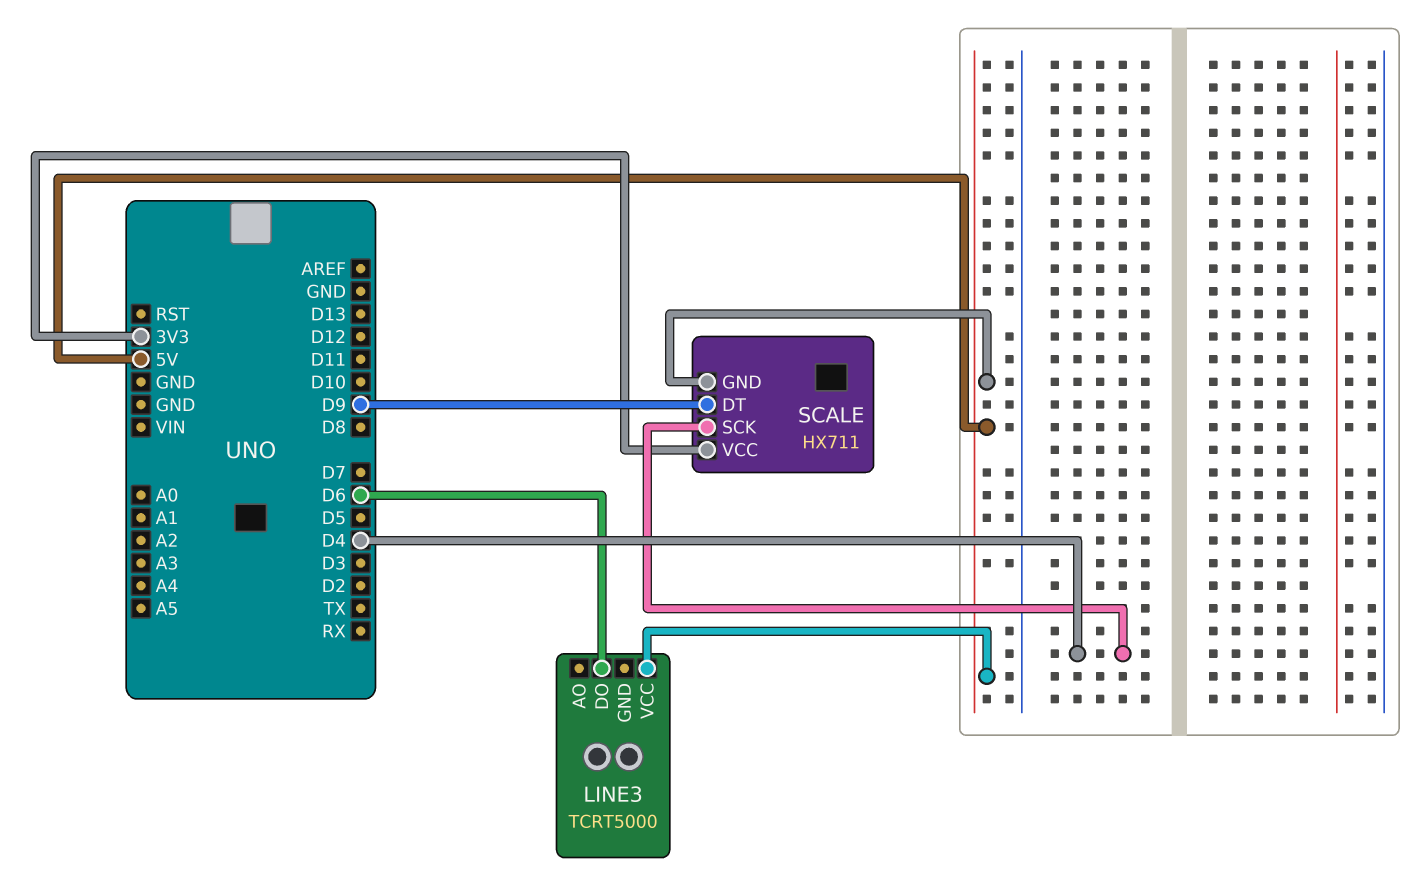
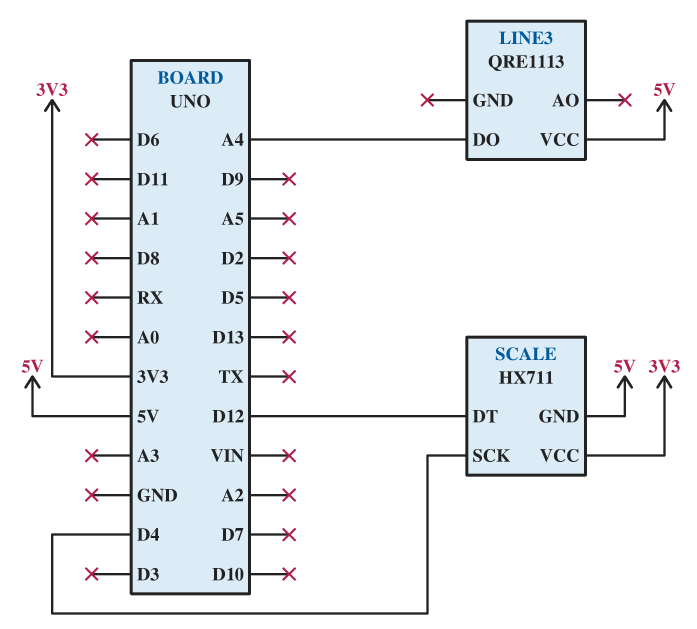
LINE3: TCRT5000 -> QRE1113
LINE3 pin DO: D6 -> A4
SCALE pin DT: D9 -> D12

